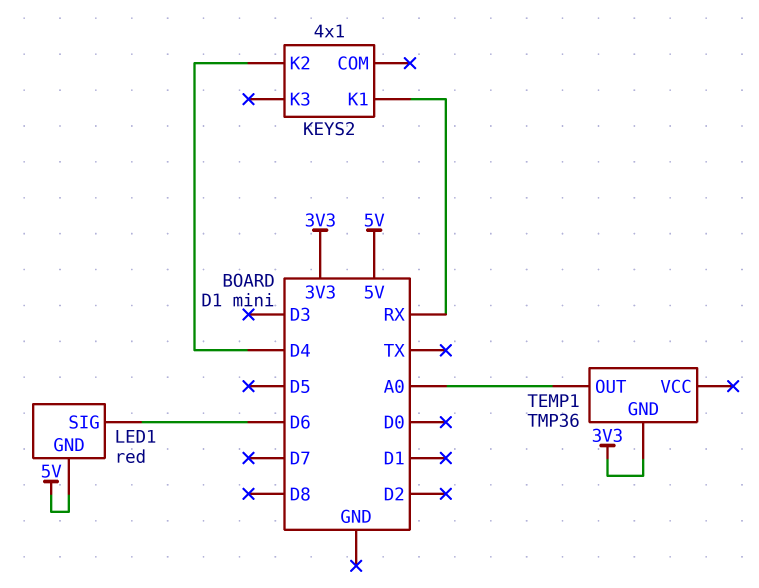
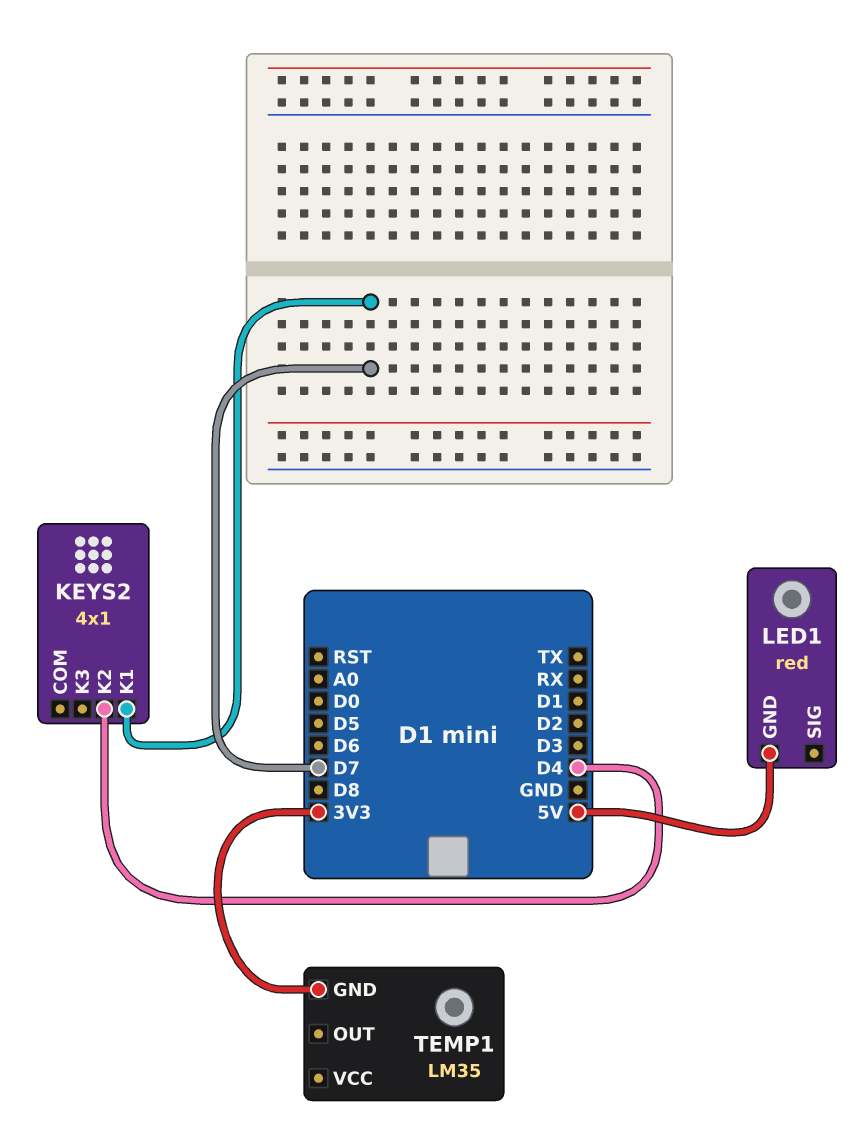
KEYS2 pin K1: RX -> D7
LED1 pin SIG: D6 -> none
TEMP1: TMP36 -> LM35
TEMP1 pin OUT: A0 -> none

